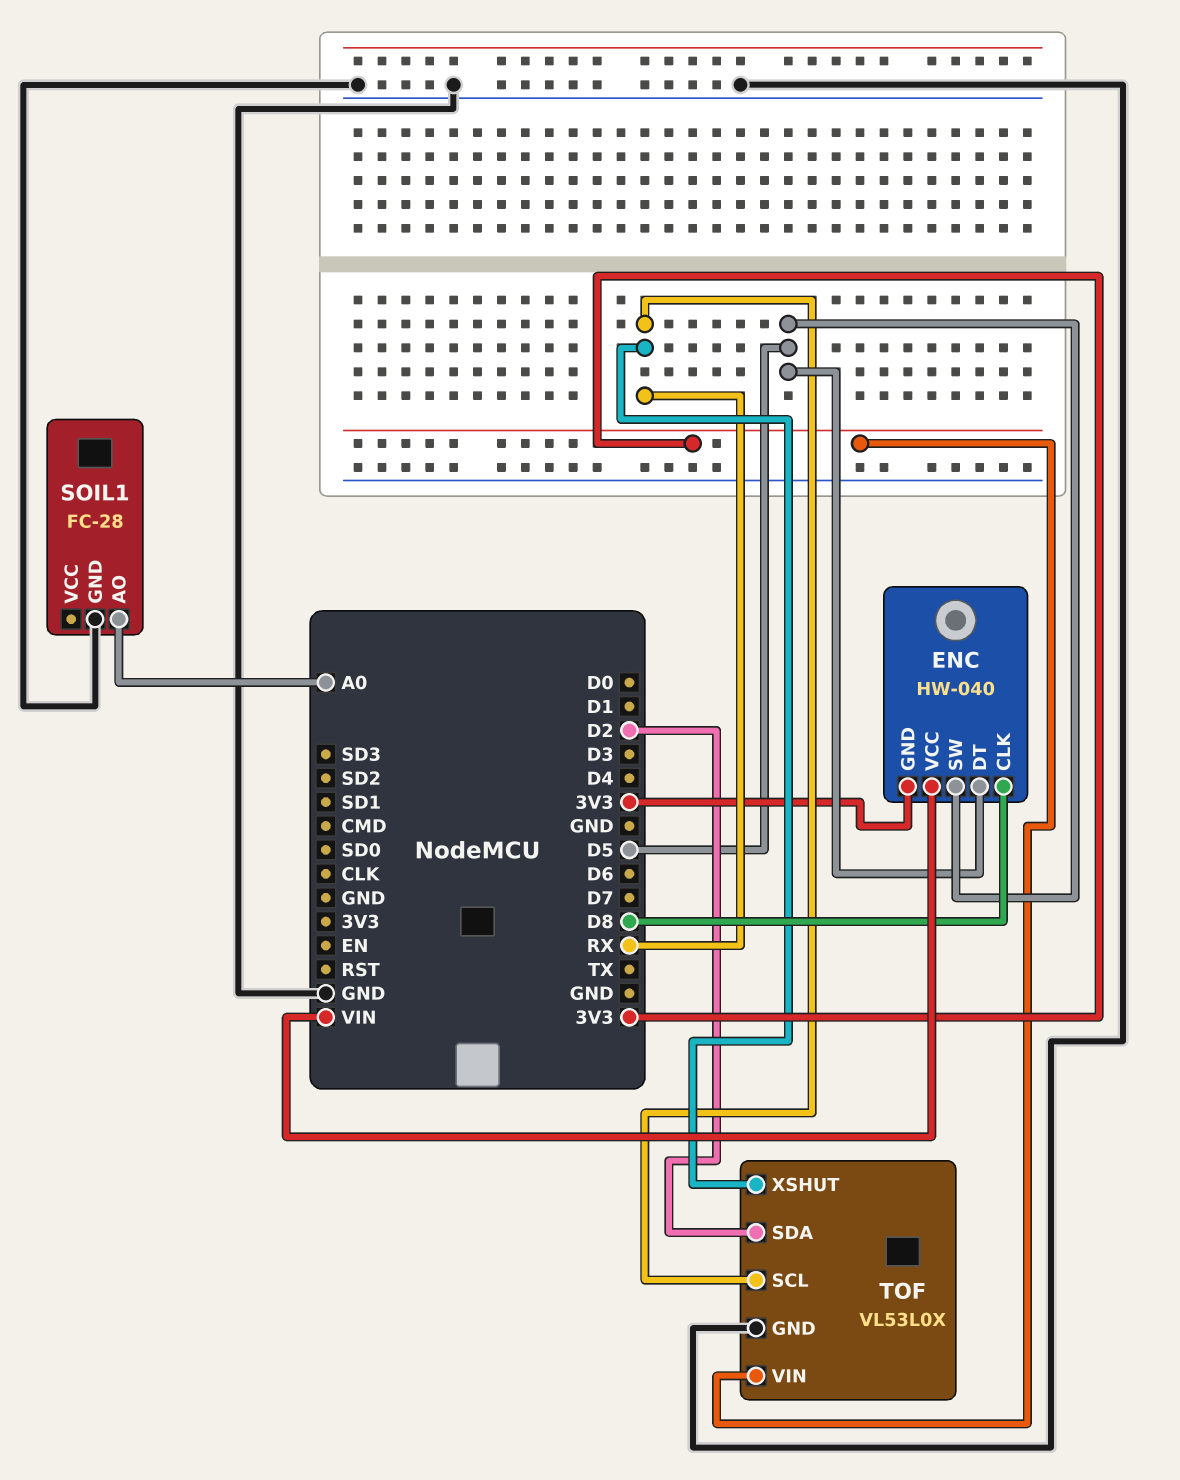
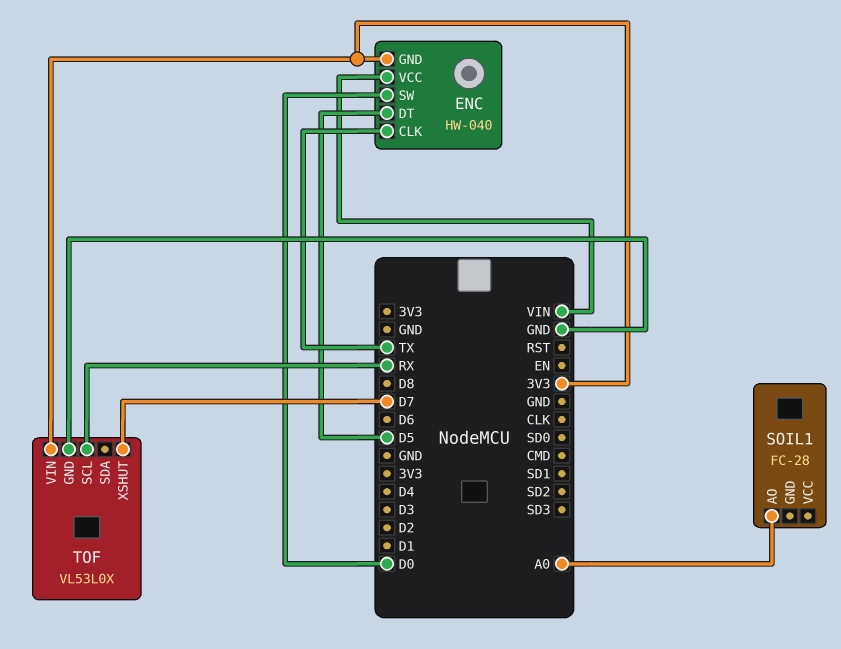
ENC pin CLK: D8 -> TX
ENC pin SW: D5 -> D0
SOIL1 pin GND: GND -> none
TOF pin SDA: D2 -> none
TOF pin XSHUT: RX -> D7

